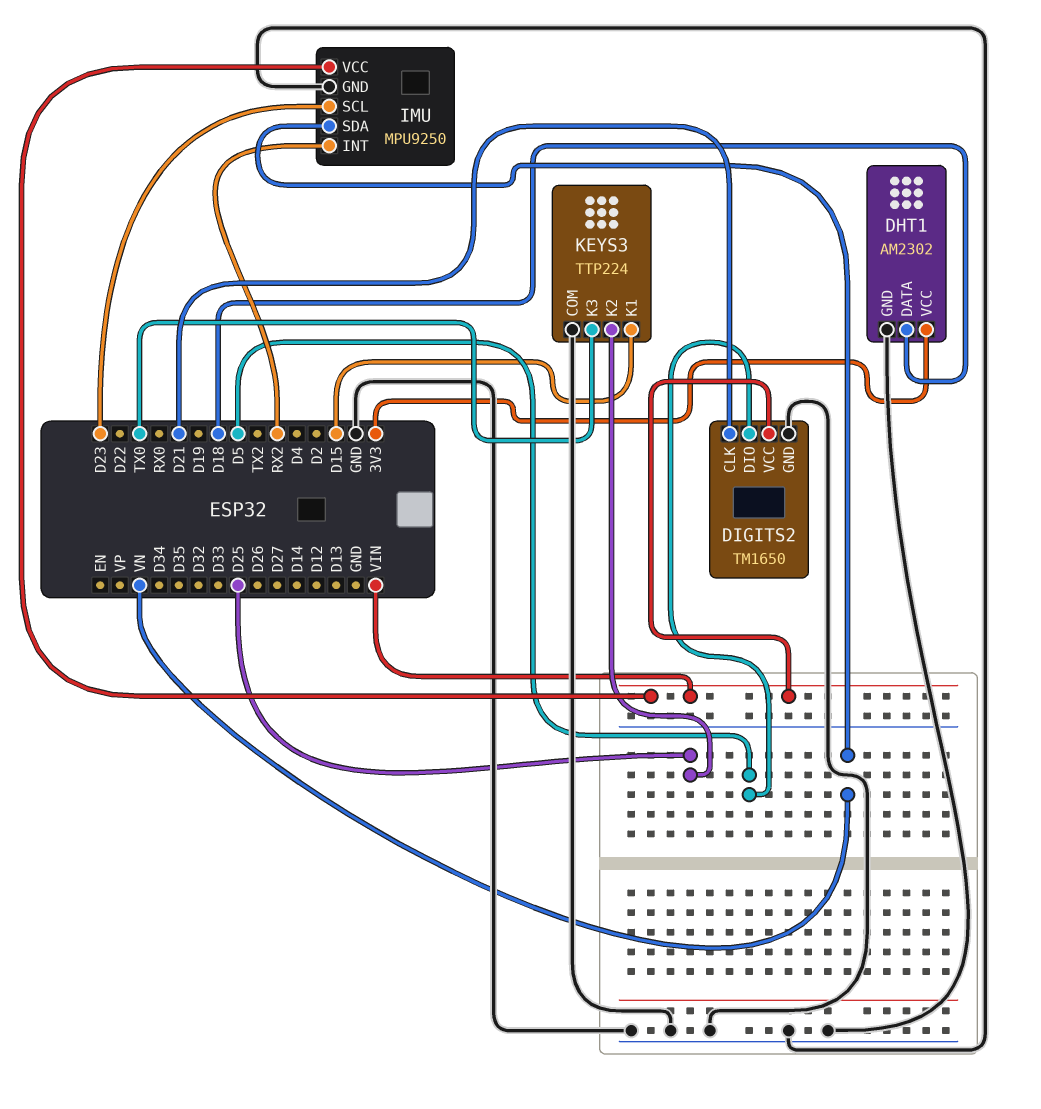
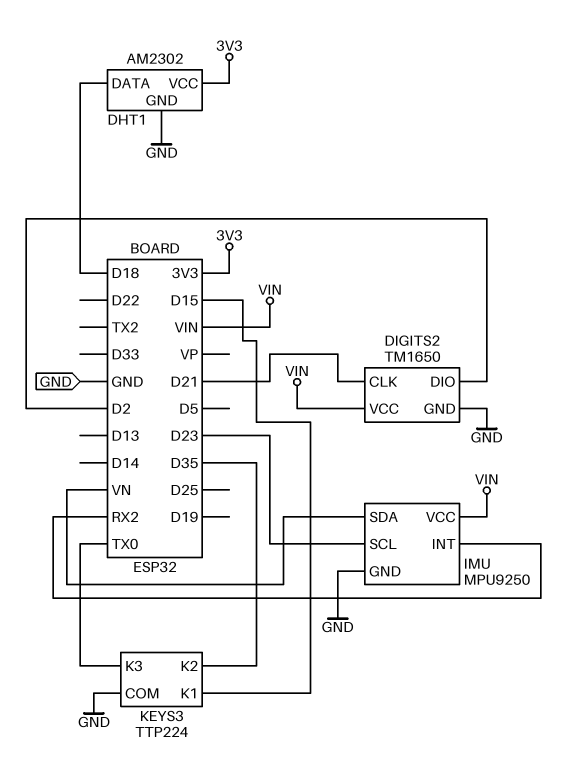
DIGITS2 pin DIO: D5 -> D2
KEYS3 pin K2: D25 -> D35

